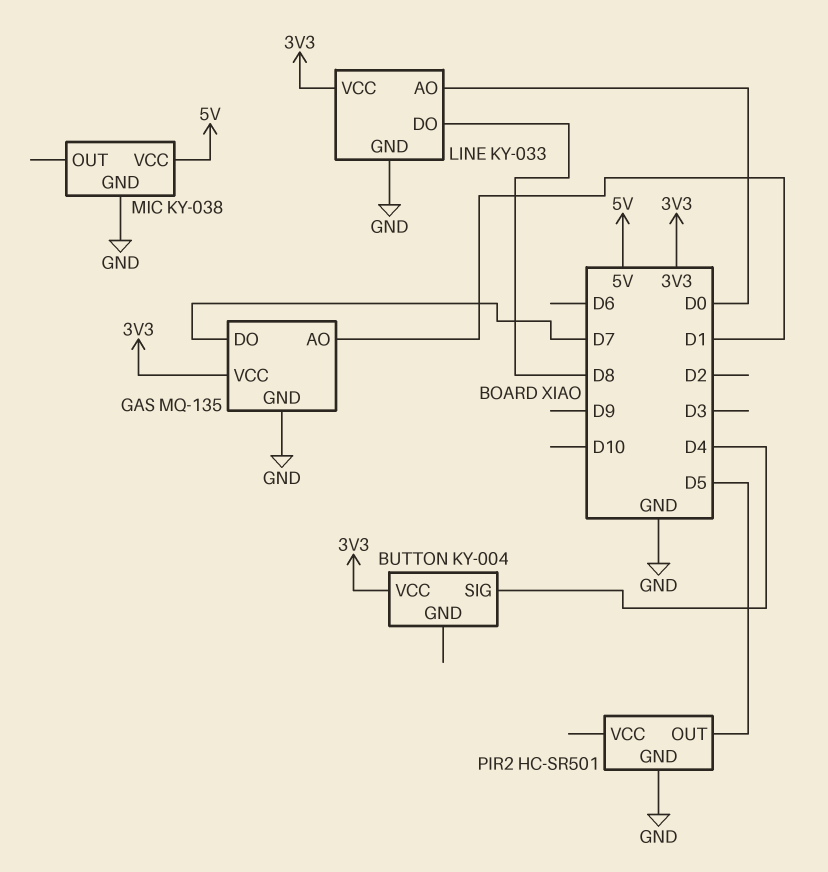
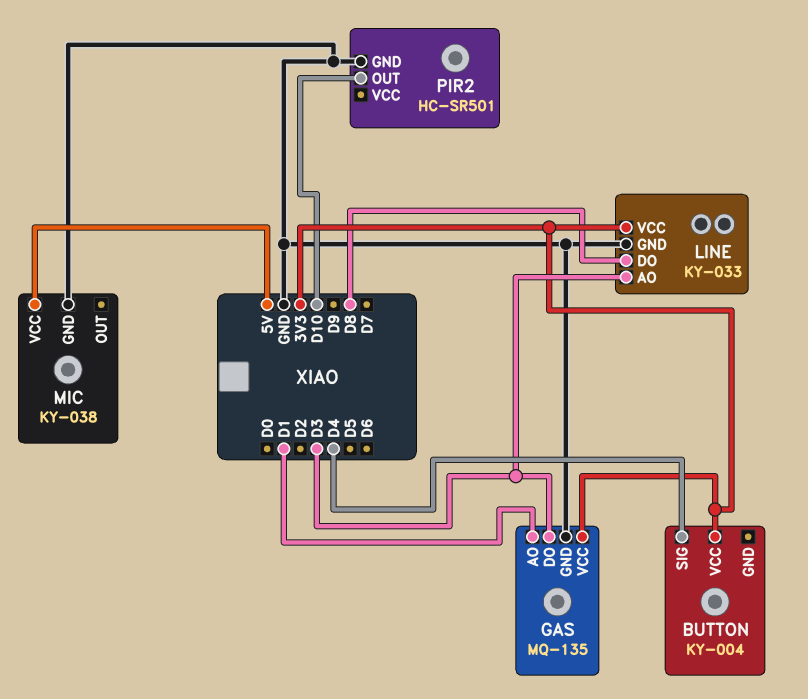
GAS pin DO: D7 -> D3
LINE pin AO: D0 -> D3
PIR2 pin OUT: D5 -> D10

